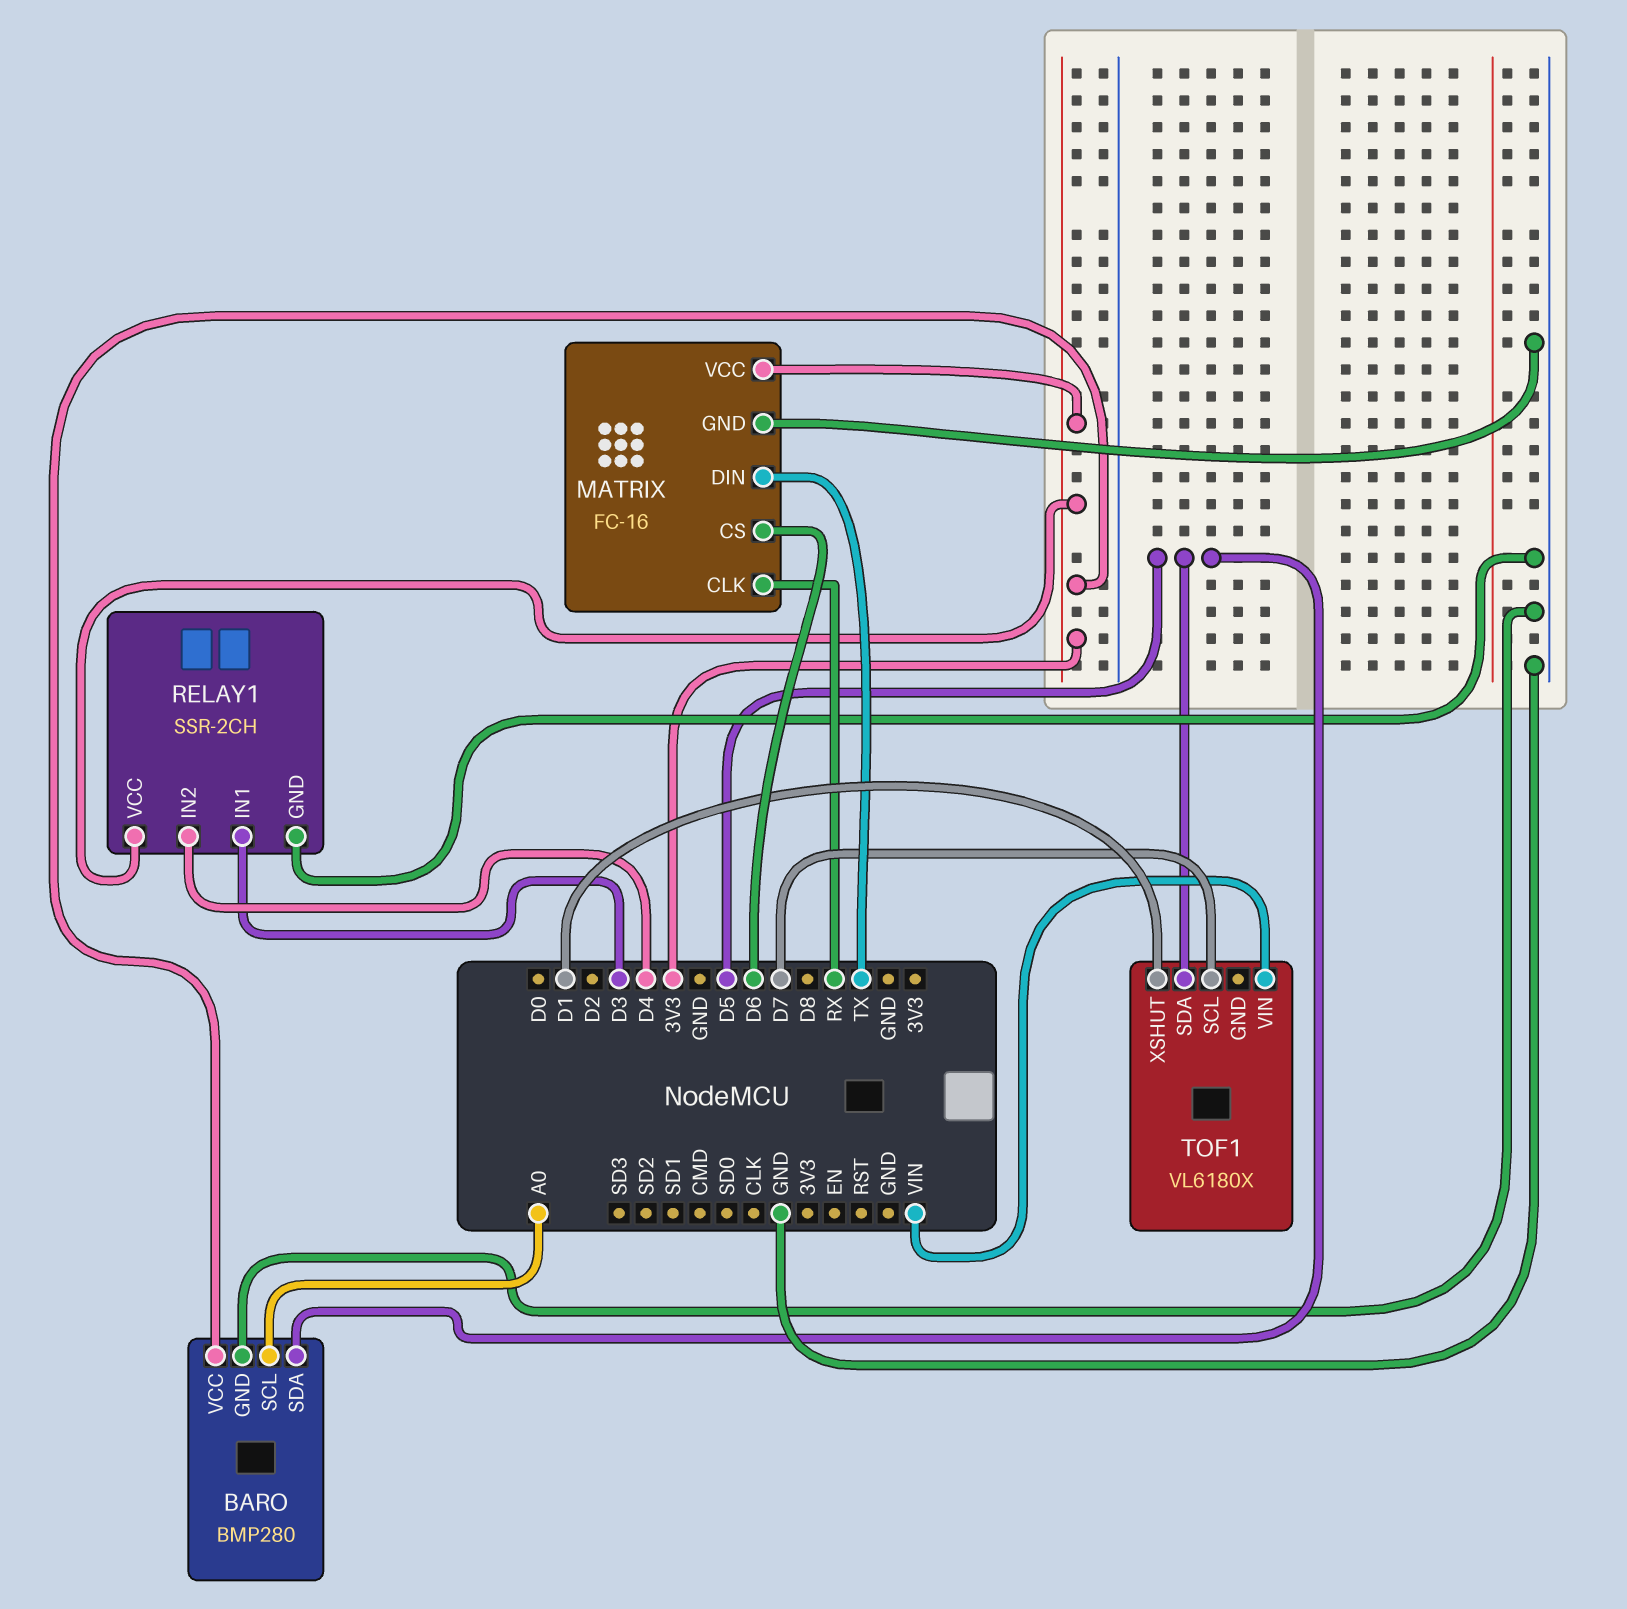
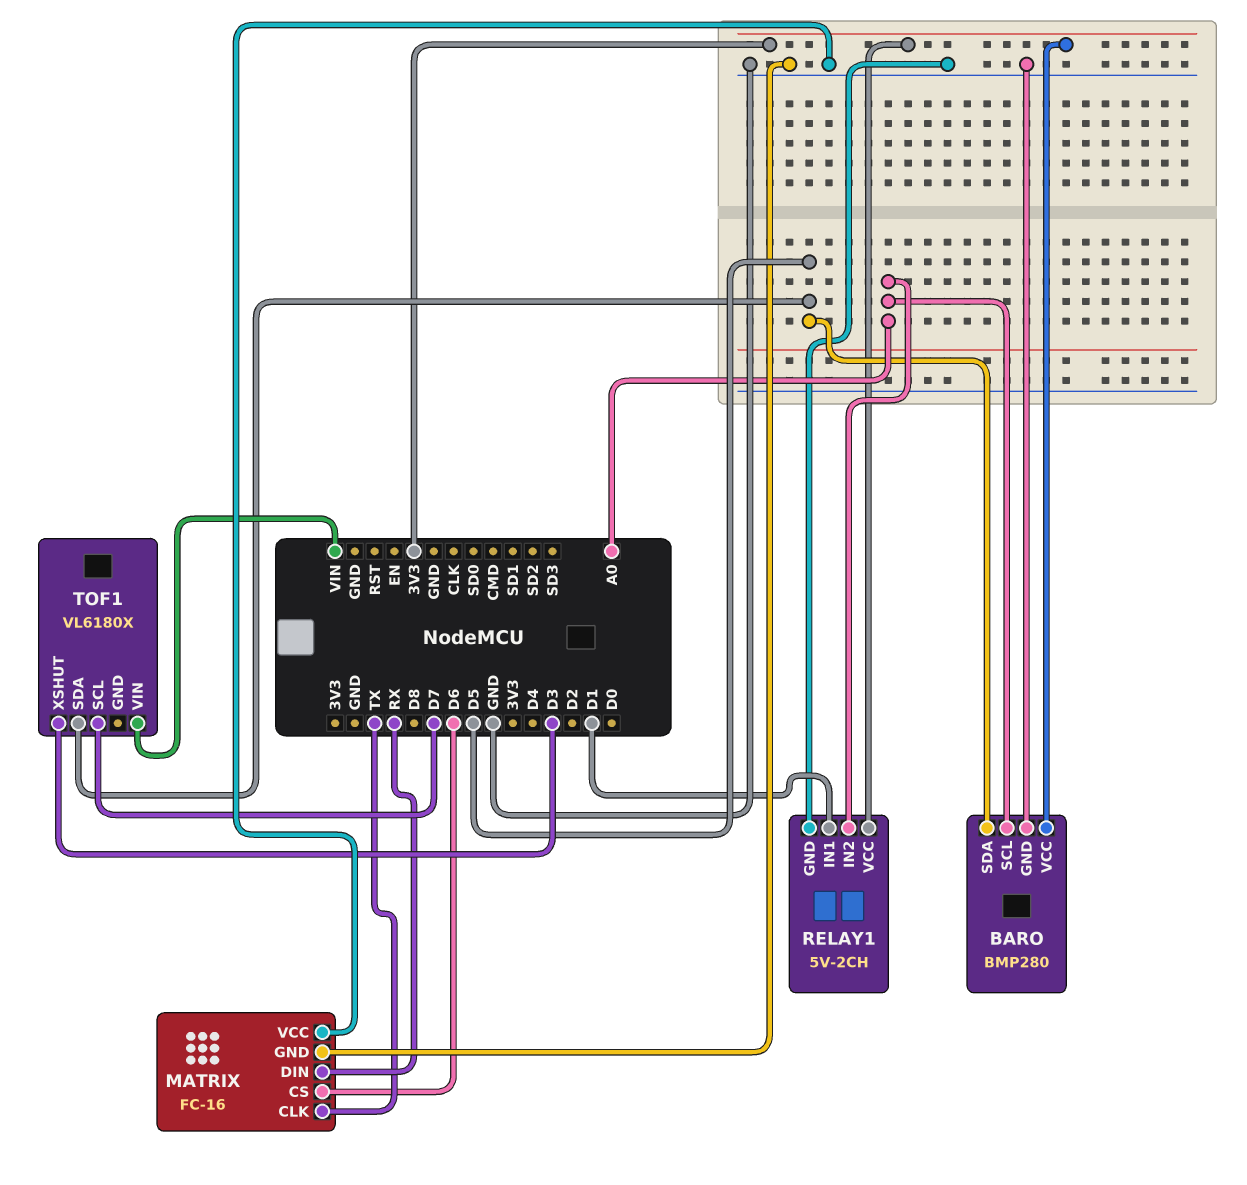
MATRIX pin CLK: RX -> TX
MATRIX pin DIN: TX -> RX
MATRIX pin VCC: 3V3 -> GND
RELAY1: SSR-2CH -> 5V-2CH
RELAY1 pin IN1: D3 -> D1
RELAY1 pin IN2: D4 -> A0
TOF1 pin XSHUT: D1 -> D3

